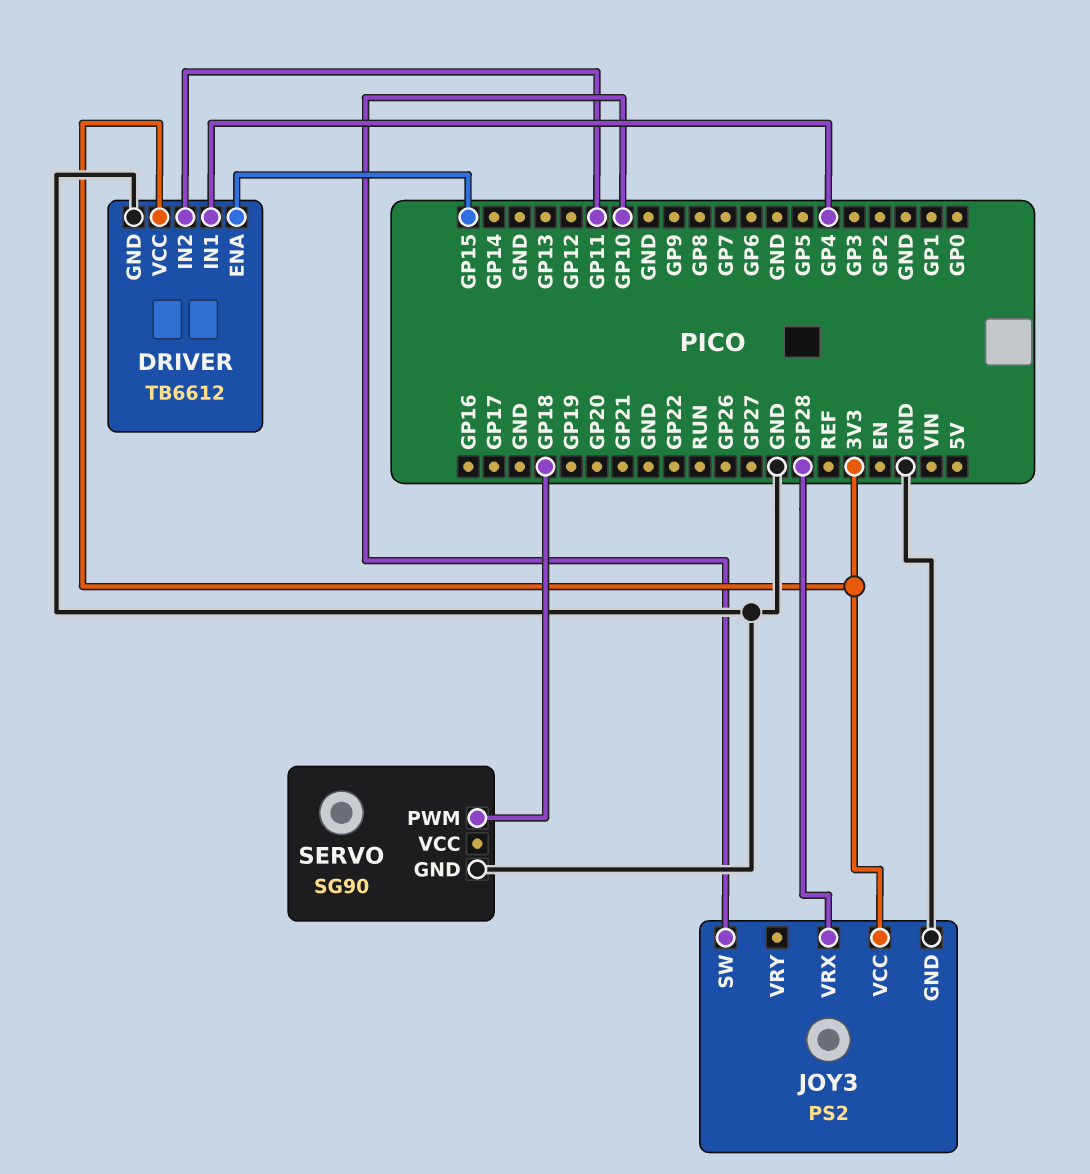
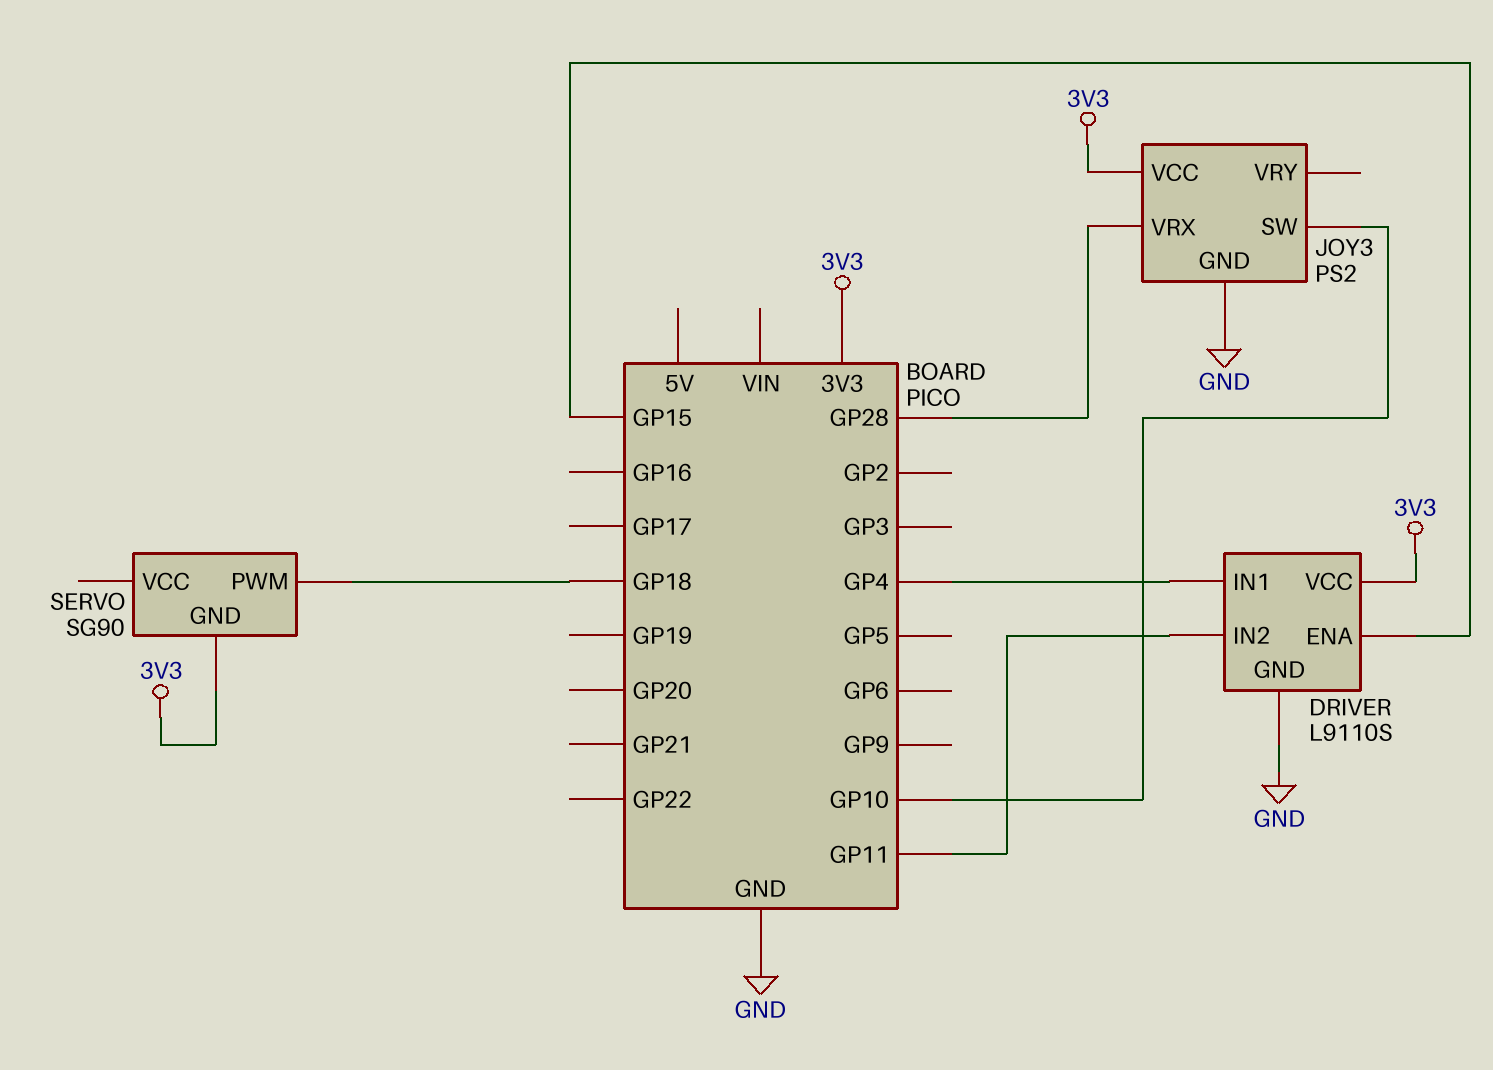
DRIVER: TB6612 -> L9110S
SERVO pin GND: GND -> 3V3

